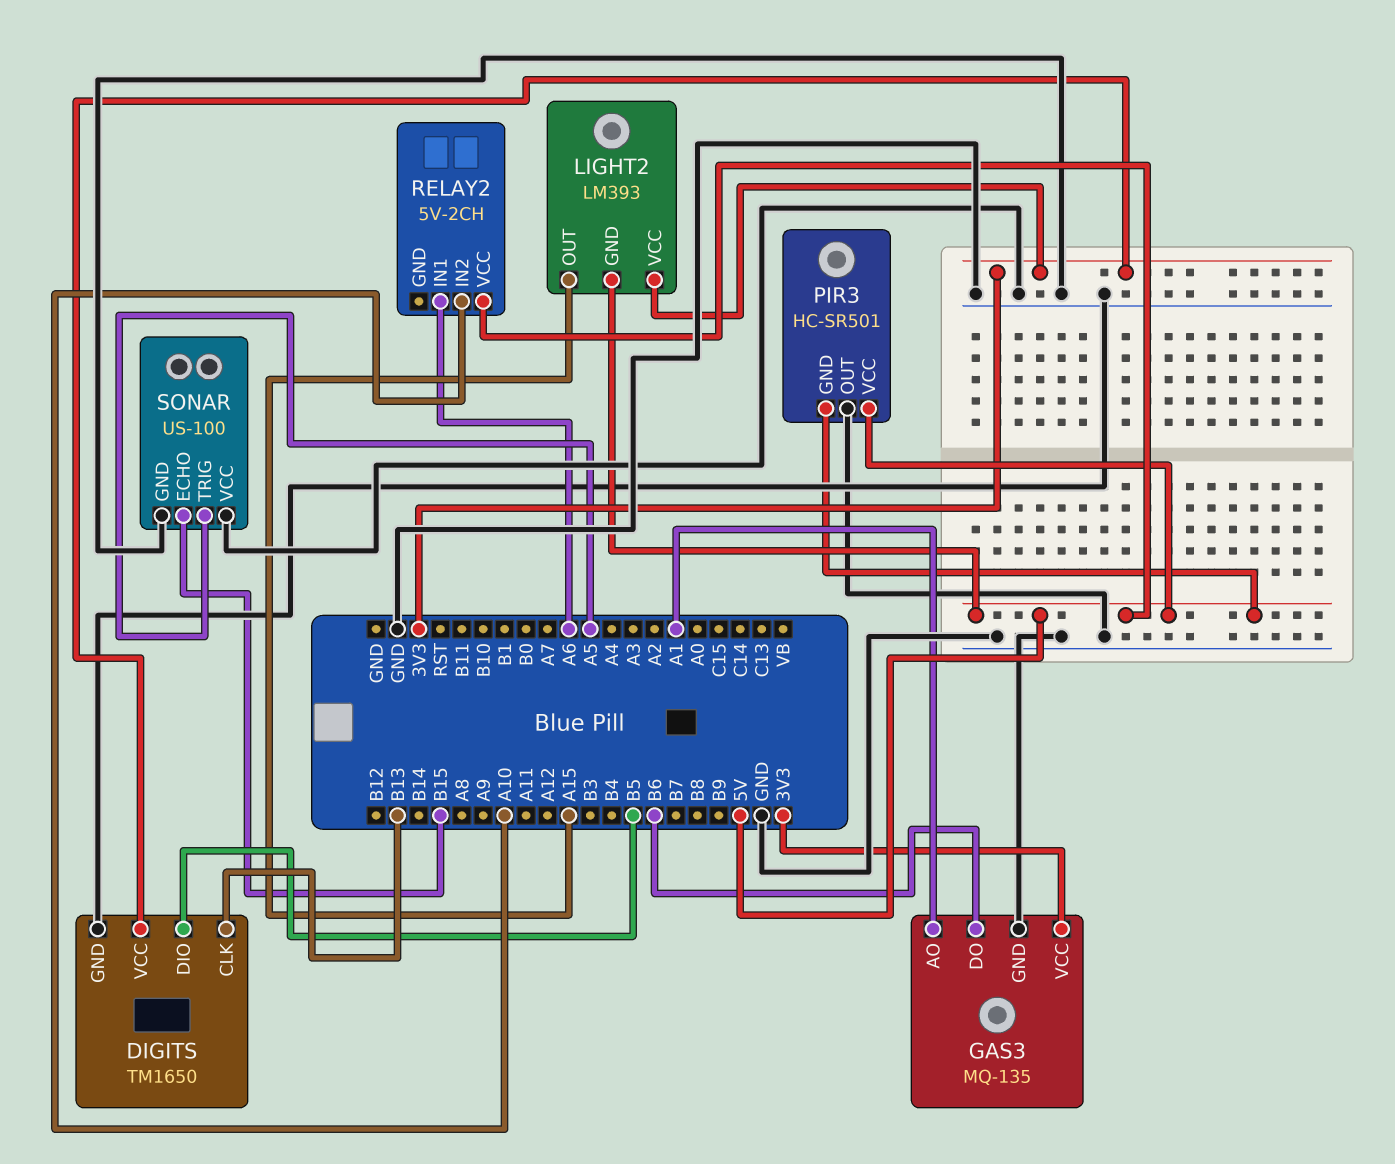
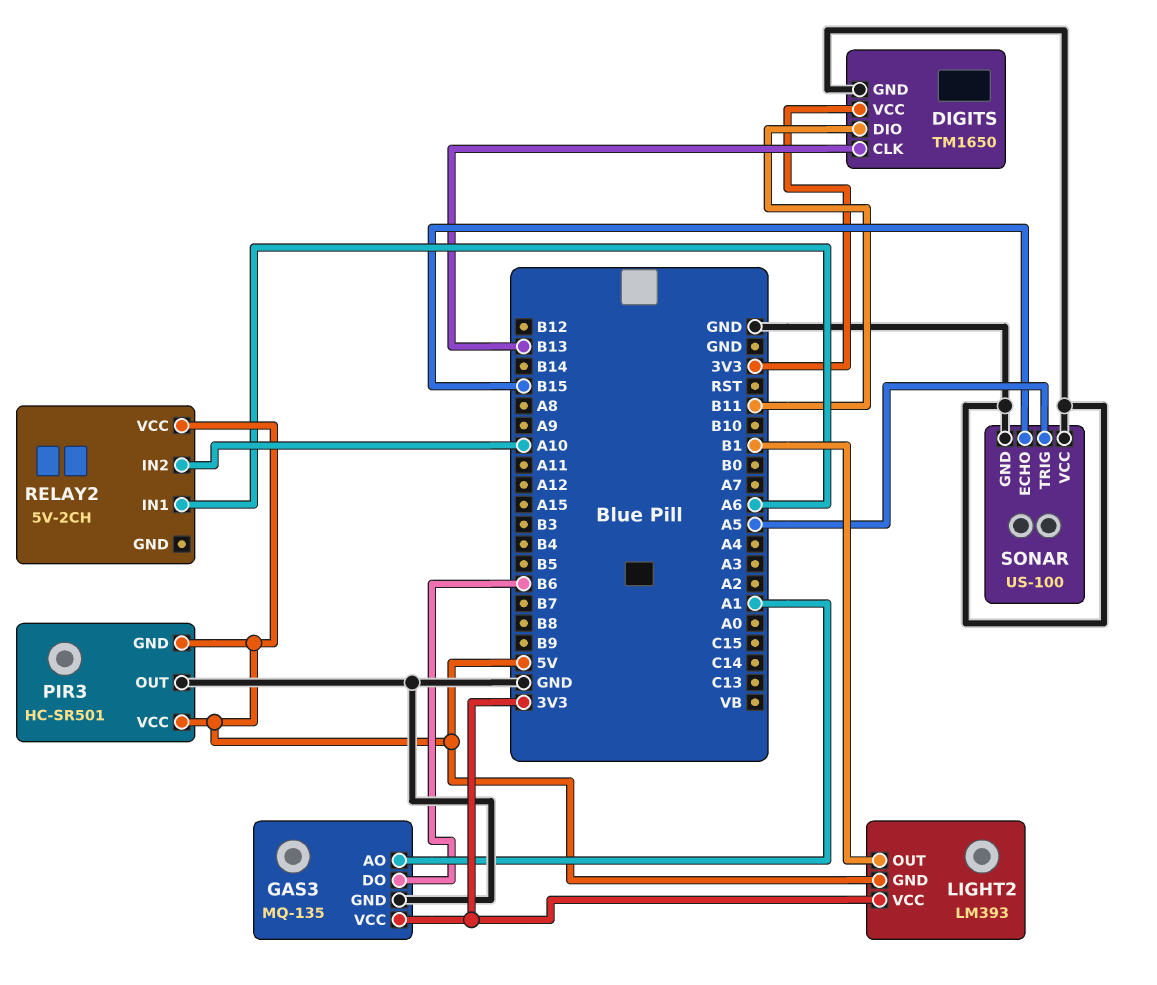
DIGITS pin DIO: B5 -> B11
LIGHT2 pin OUT: A15 -> B1

